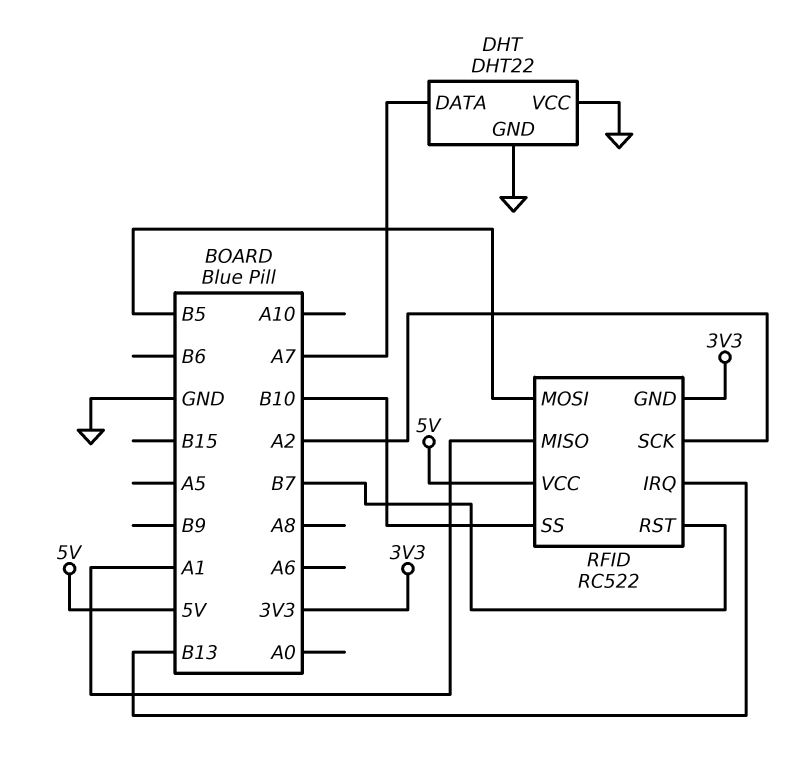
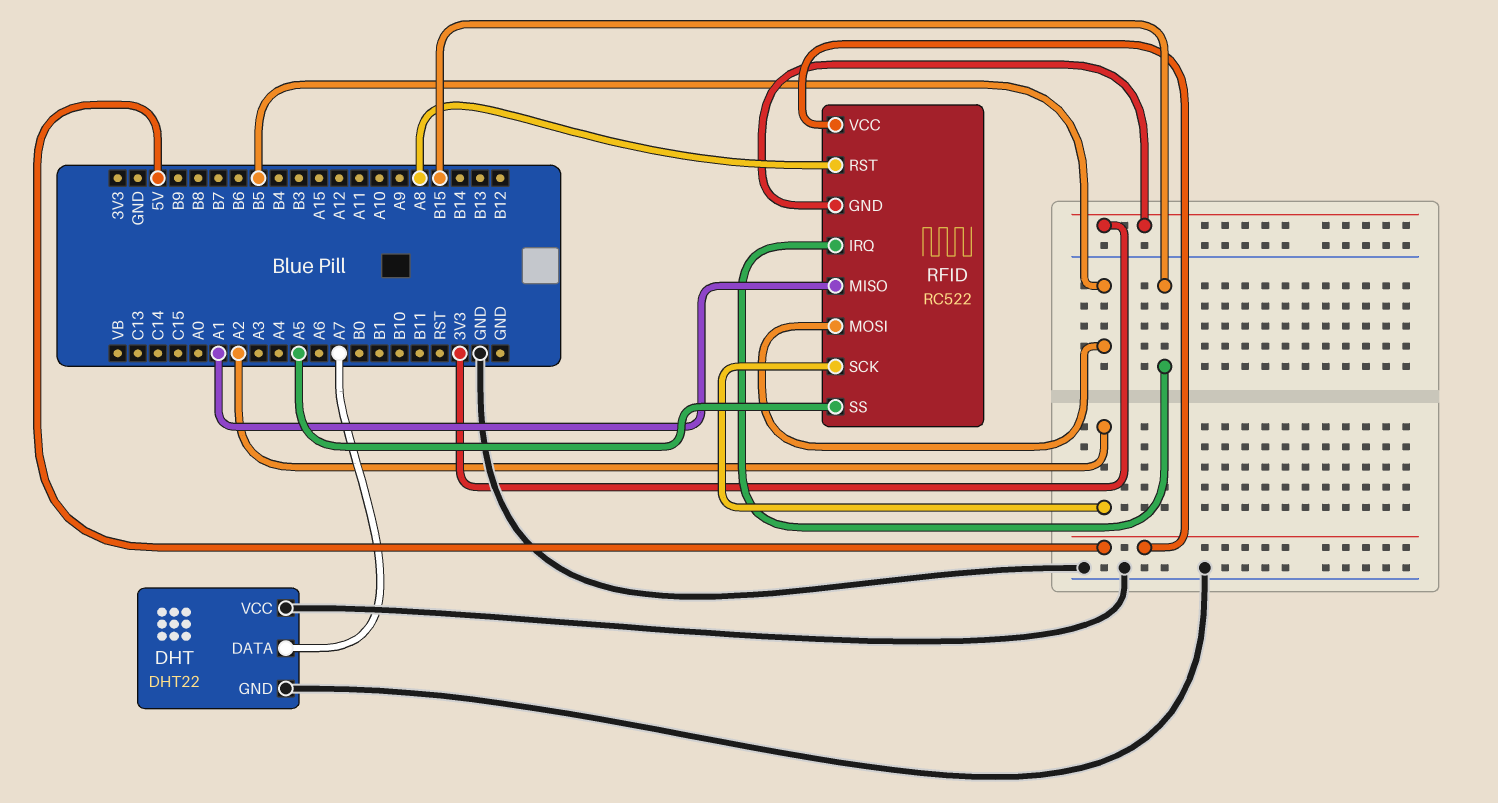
RFID pin IRQ: B13 -> B15
RFID pin RST: B7 -> A8
RFID pin SS: B10 -> A5

